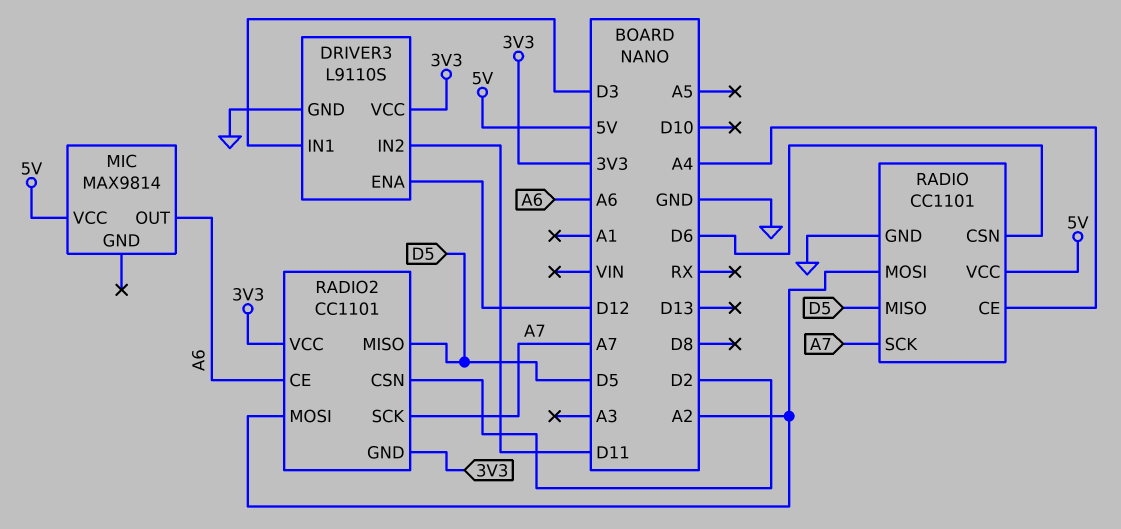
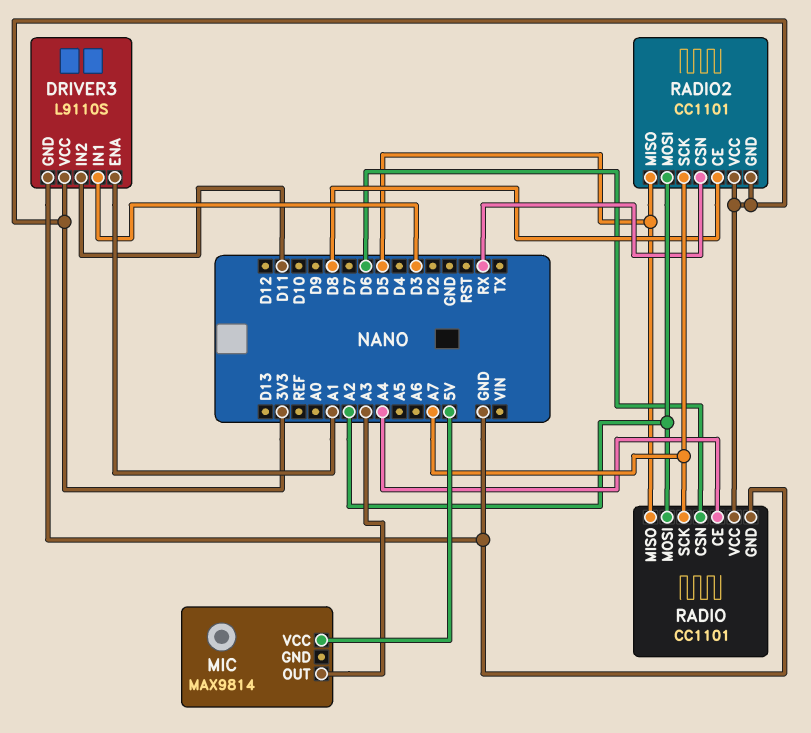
DRIVER3 pin ENA: D12 -> A1
MIC pin OUT: A6 -> A3
RADIO pin VCC: 5V -> 3V3
RADIO2 pin CE: A6 -> D8
RADIO2 pin CSN: D2 -> RX

